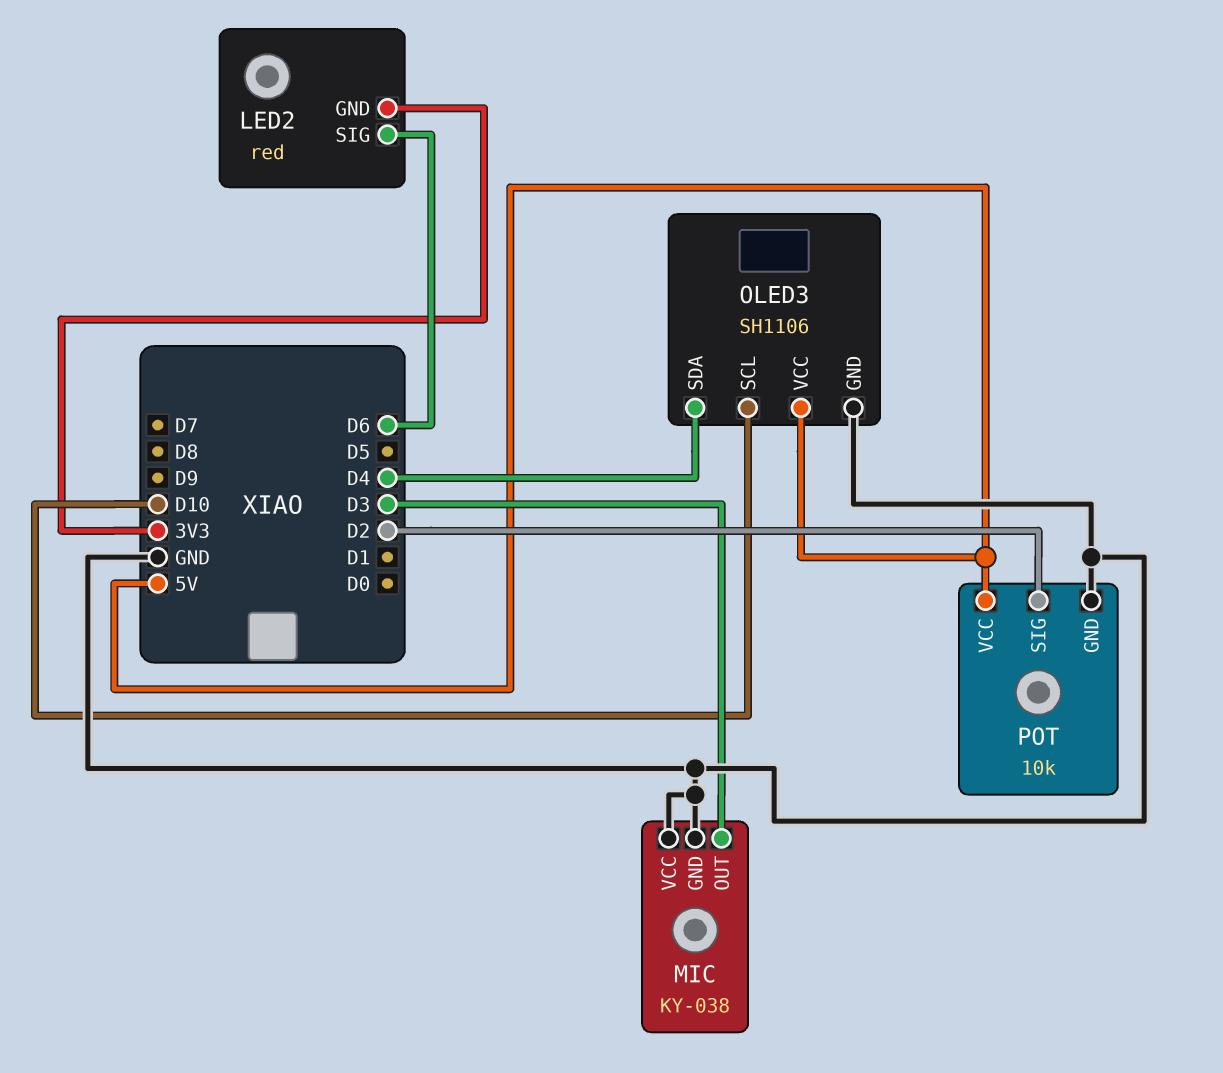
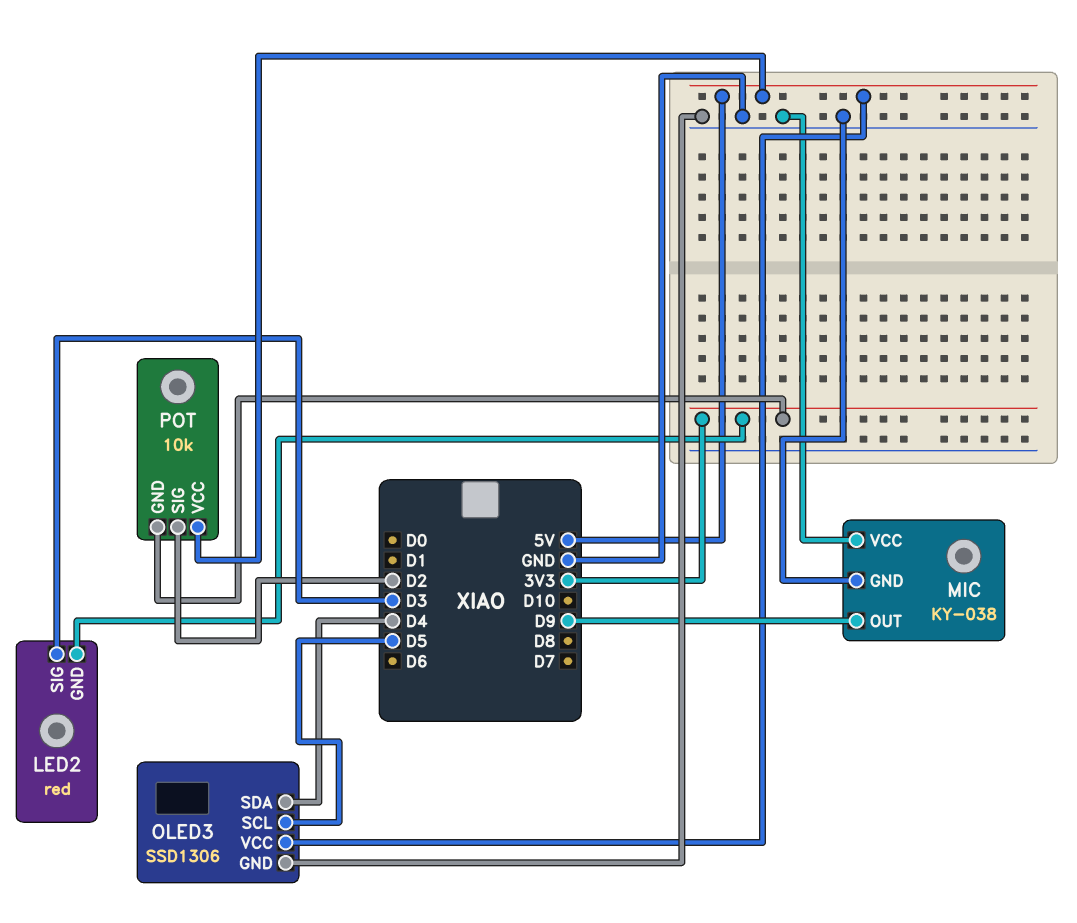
LED2 pin SIG: D6 -> D3
MIC pin OUT: D3 -> D9
OLED3: SH1106 -> SSD1306
OLED3 pin SCL: D10 -> D5
POT pin GND: GND -> 3V3

